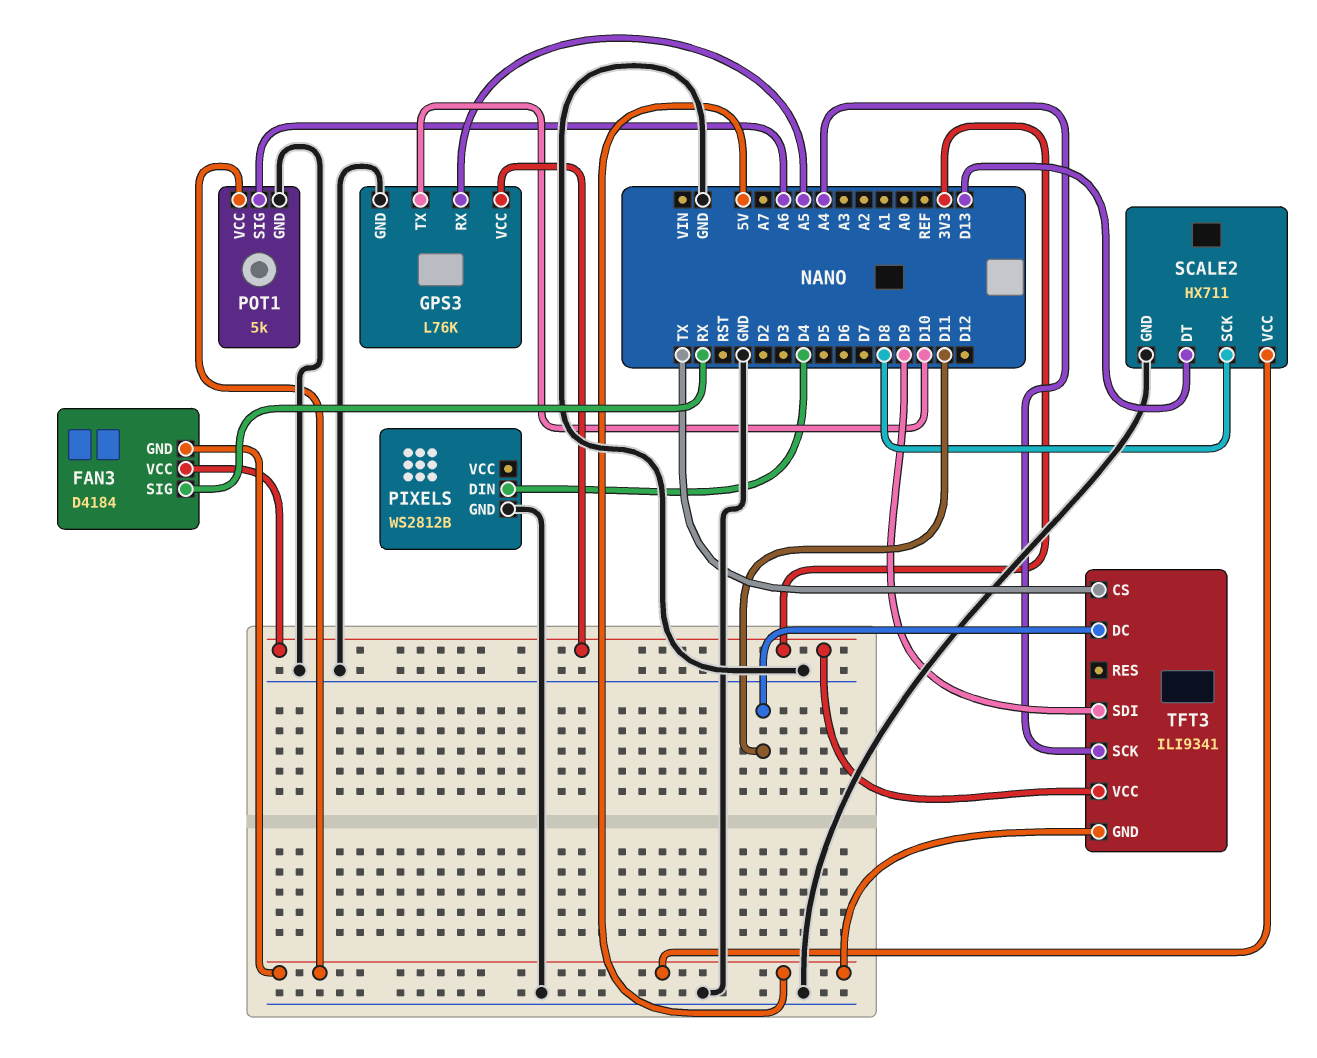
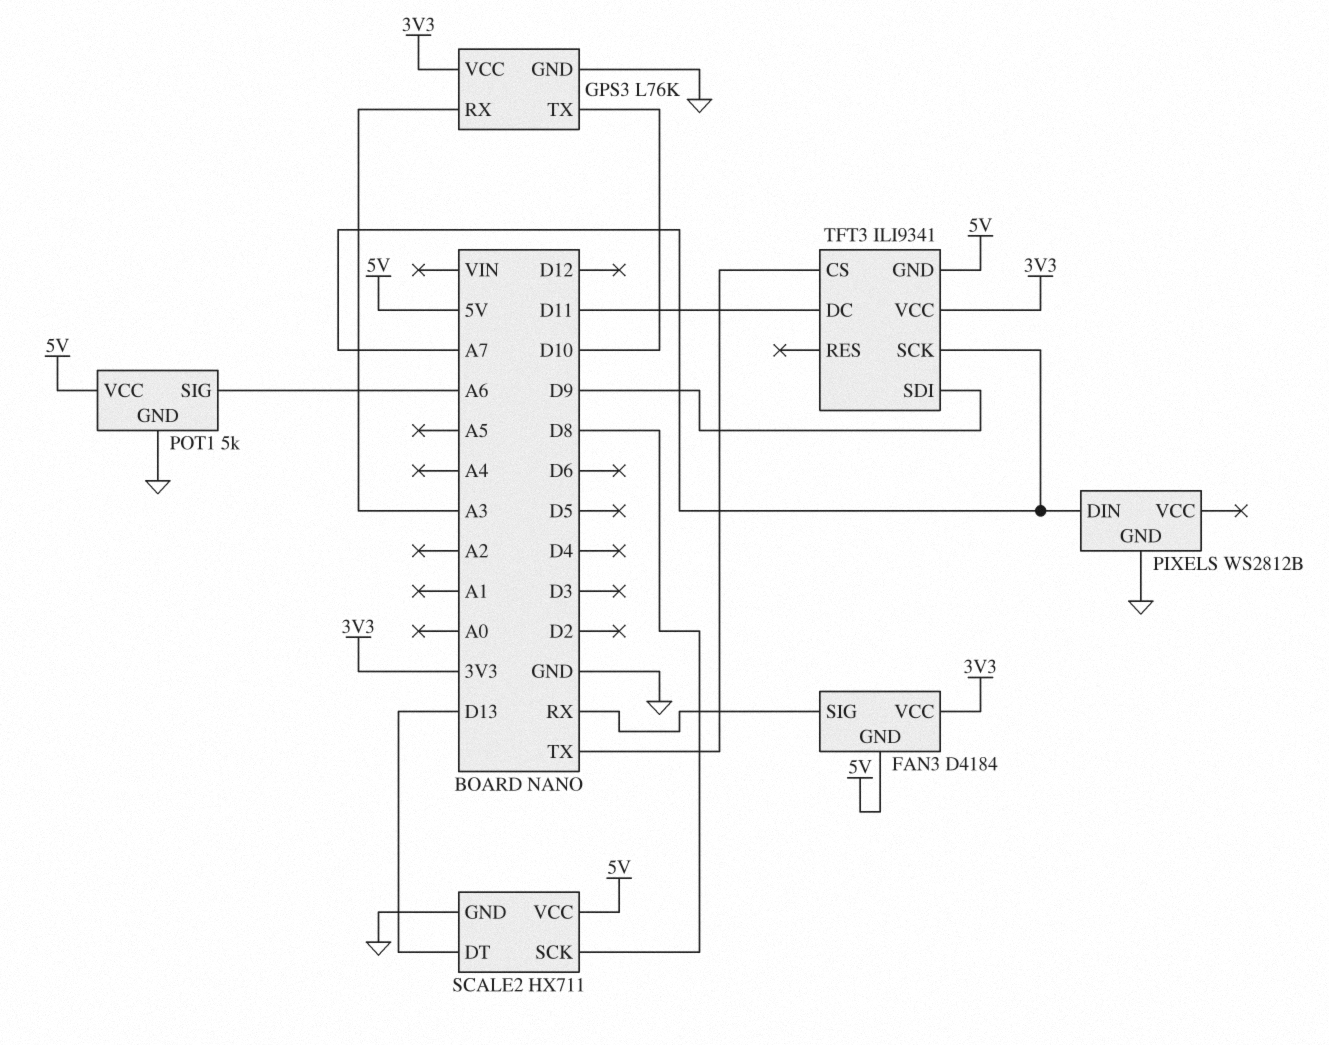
GPS3 pin RX: A5 -> A3
PIXELS pin DIN: D4 -> A7
TFT3 pin SCK: A4 -> A7

